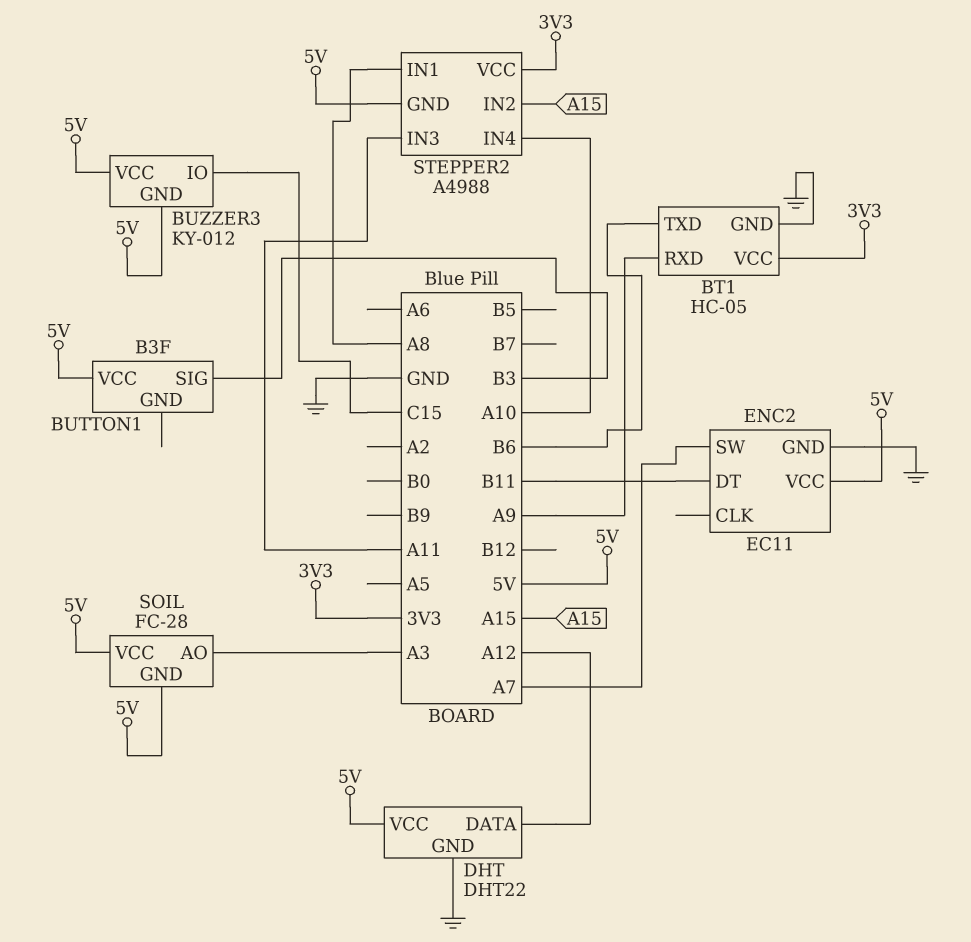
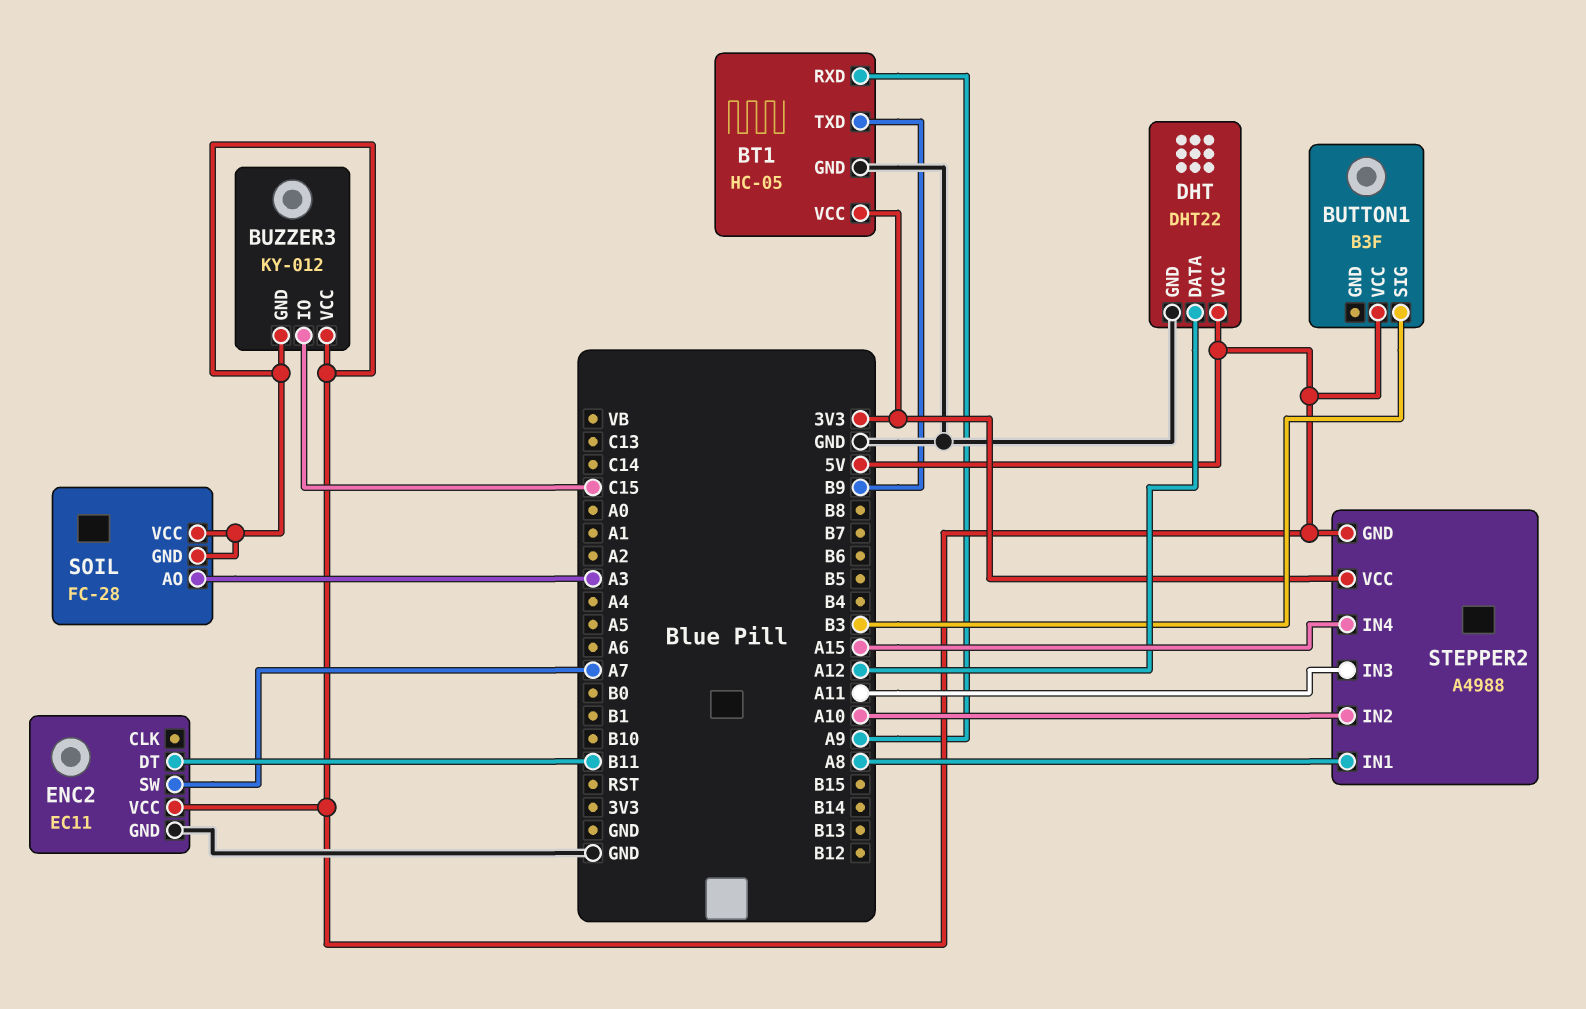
BT1 pin TXD: B6 -> B9
STEPPER2 pin IN2: A15 -> A10
STEPPER2 pin IN4: A10 -> A15

